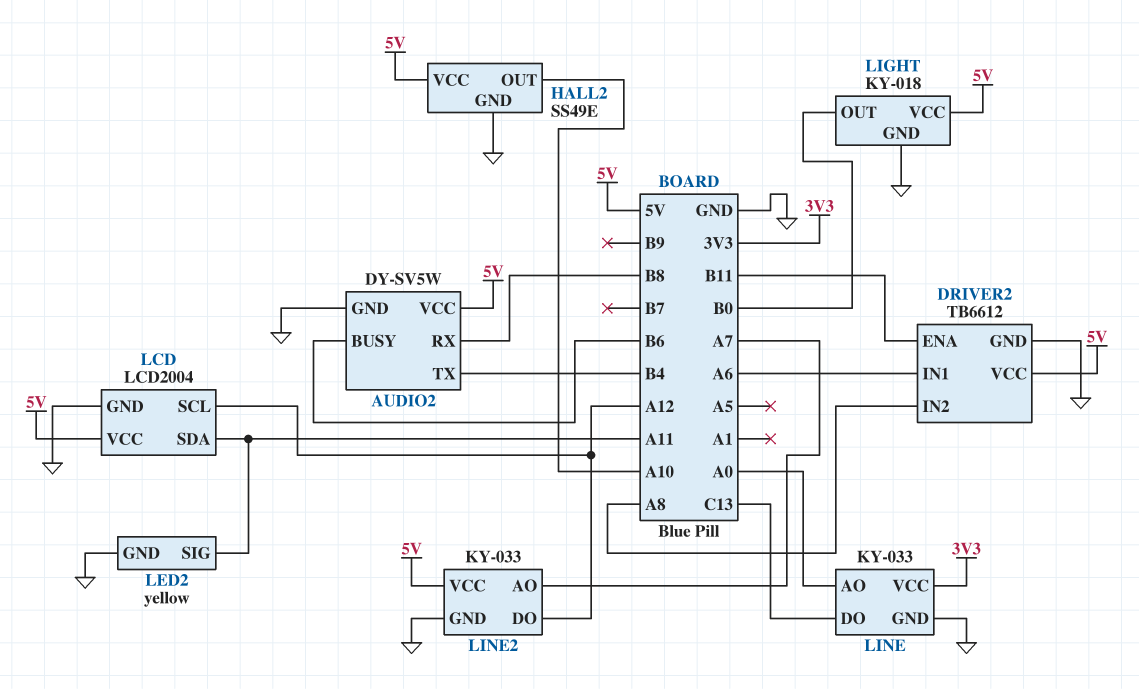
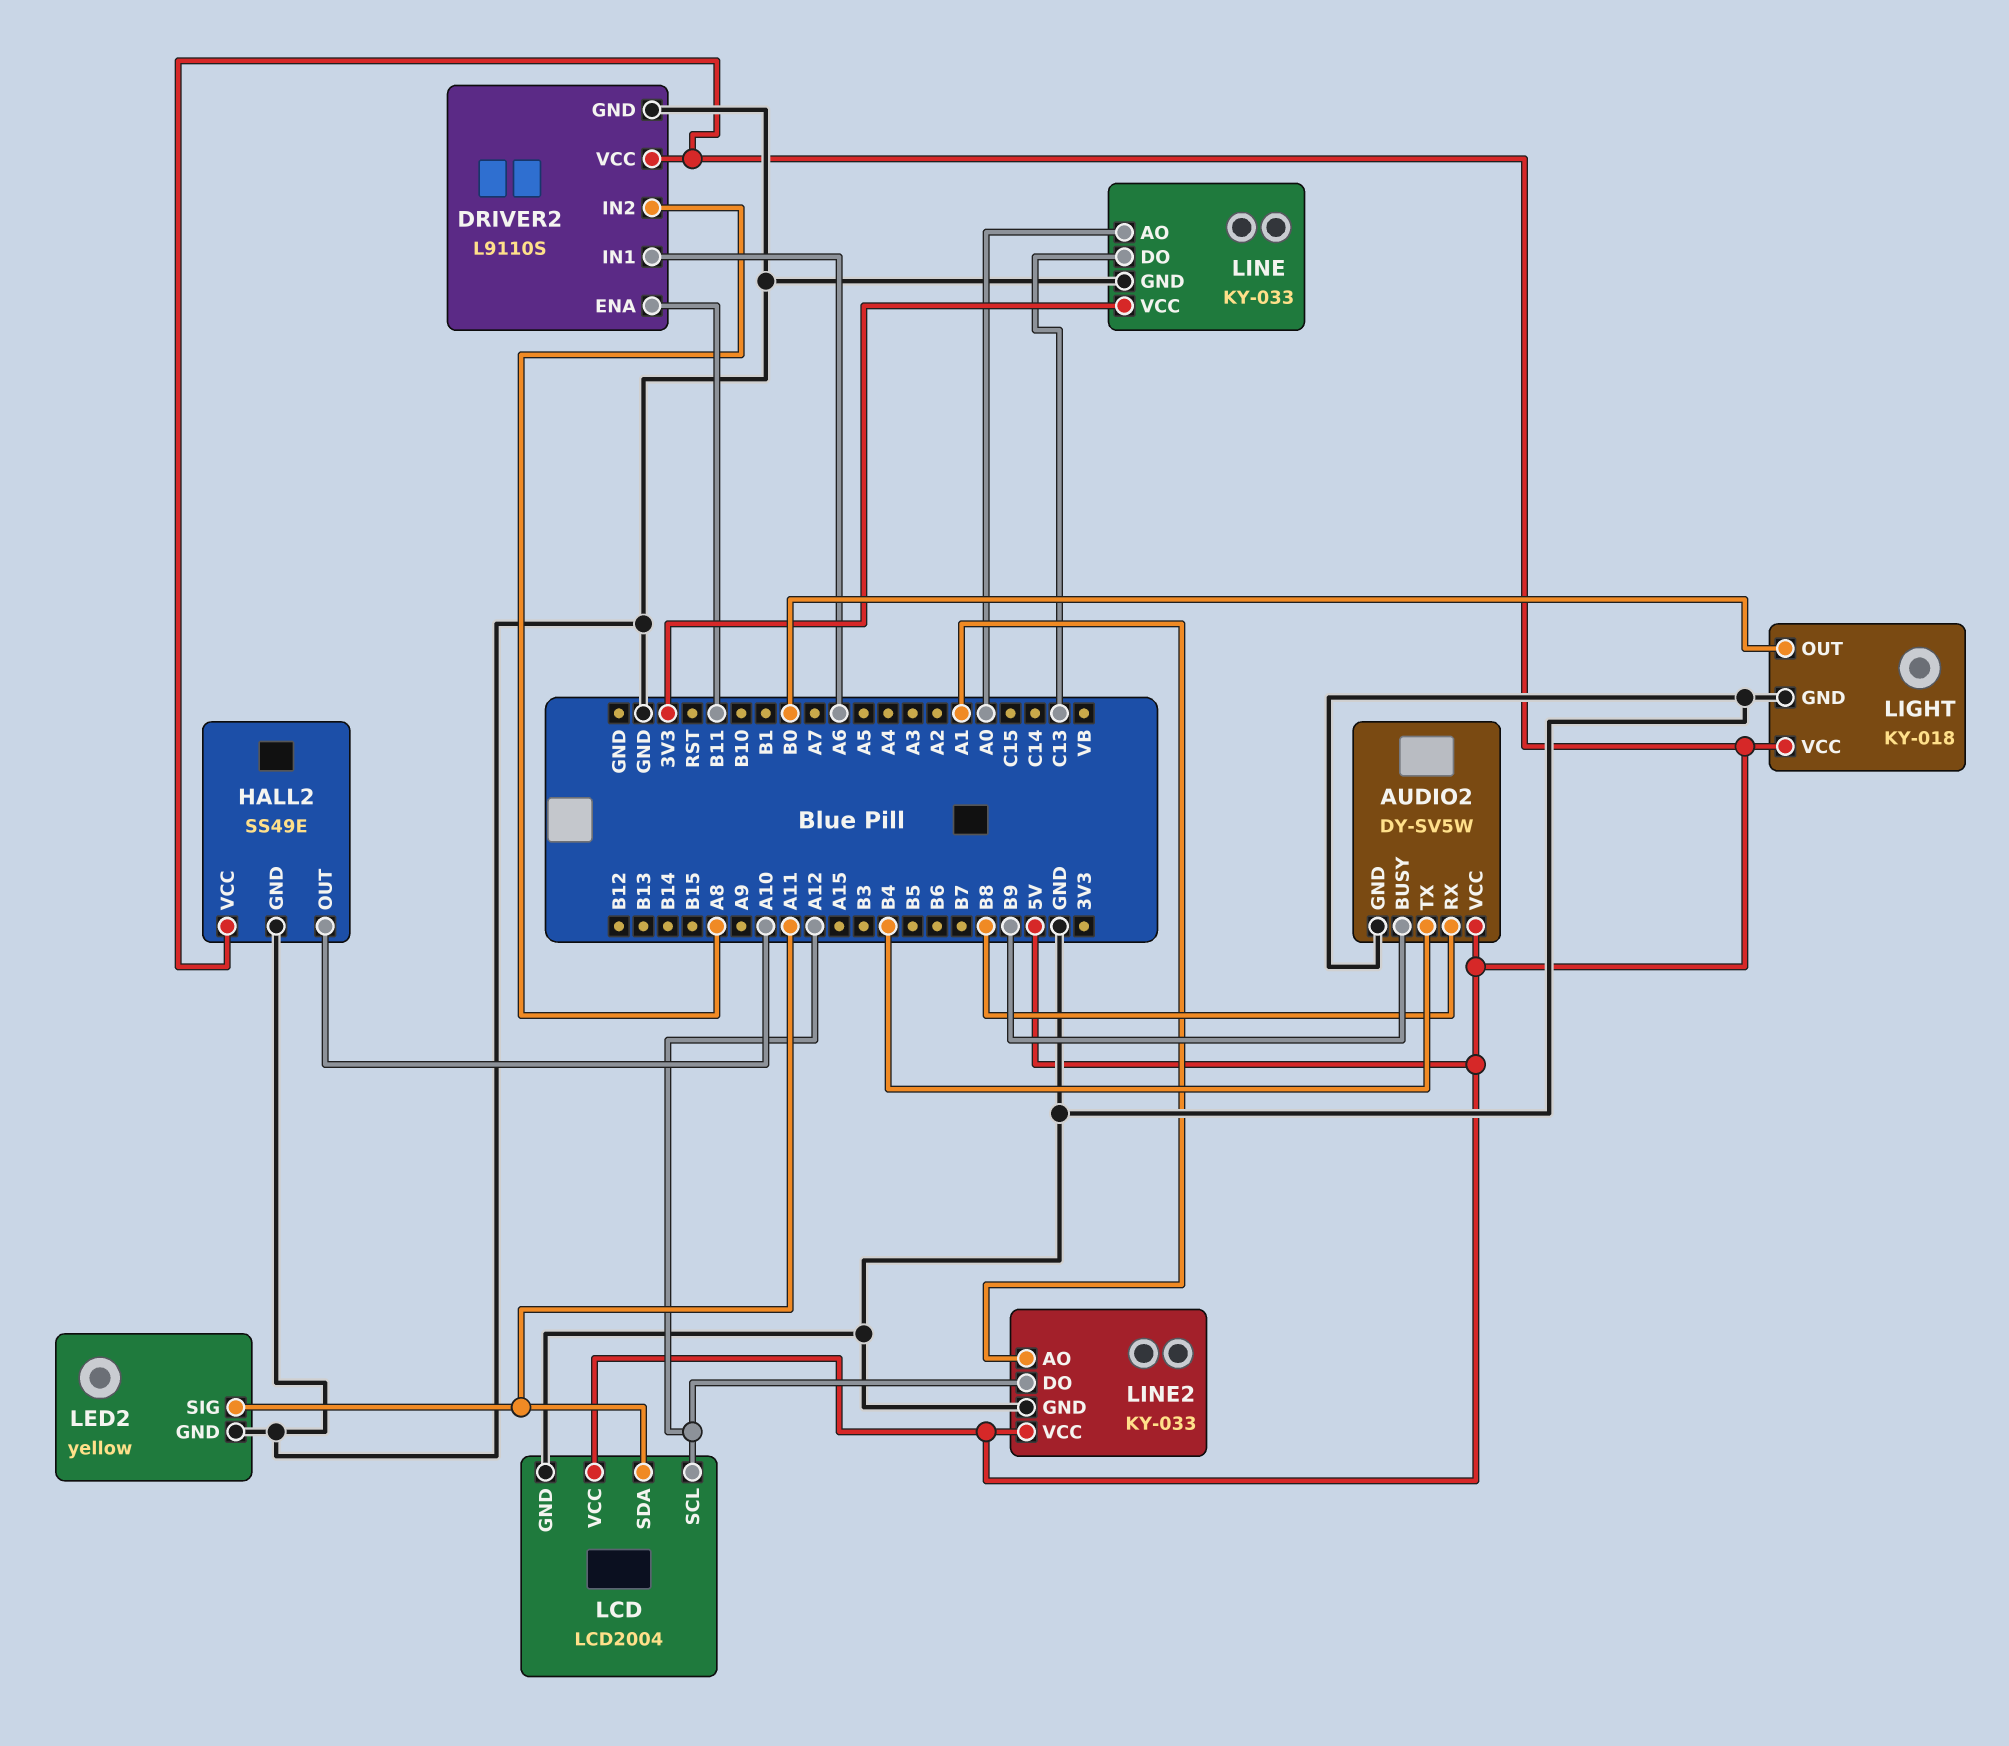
AUDIO2 pin BUSY: B6 -> B9
DRIVER2: TB6612 -> L9110S
LINE2 pin AO: A7 -> A1

